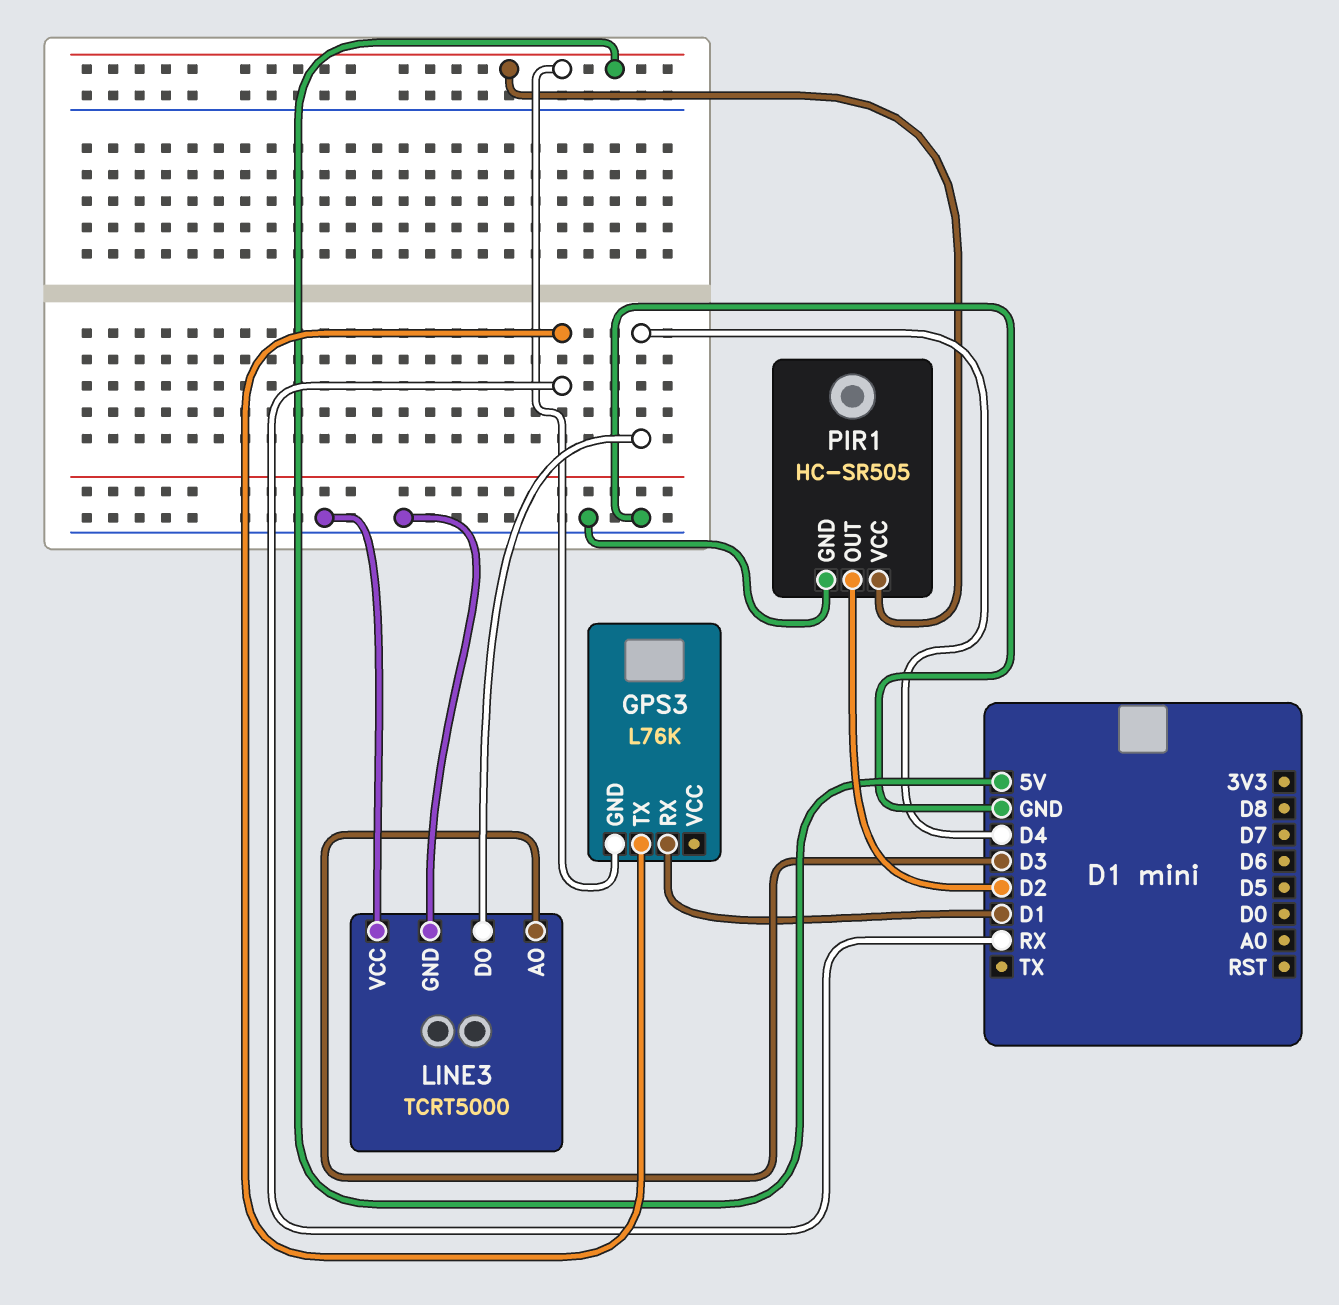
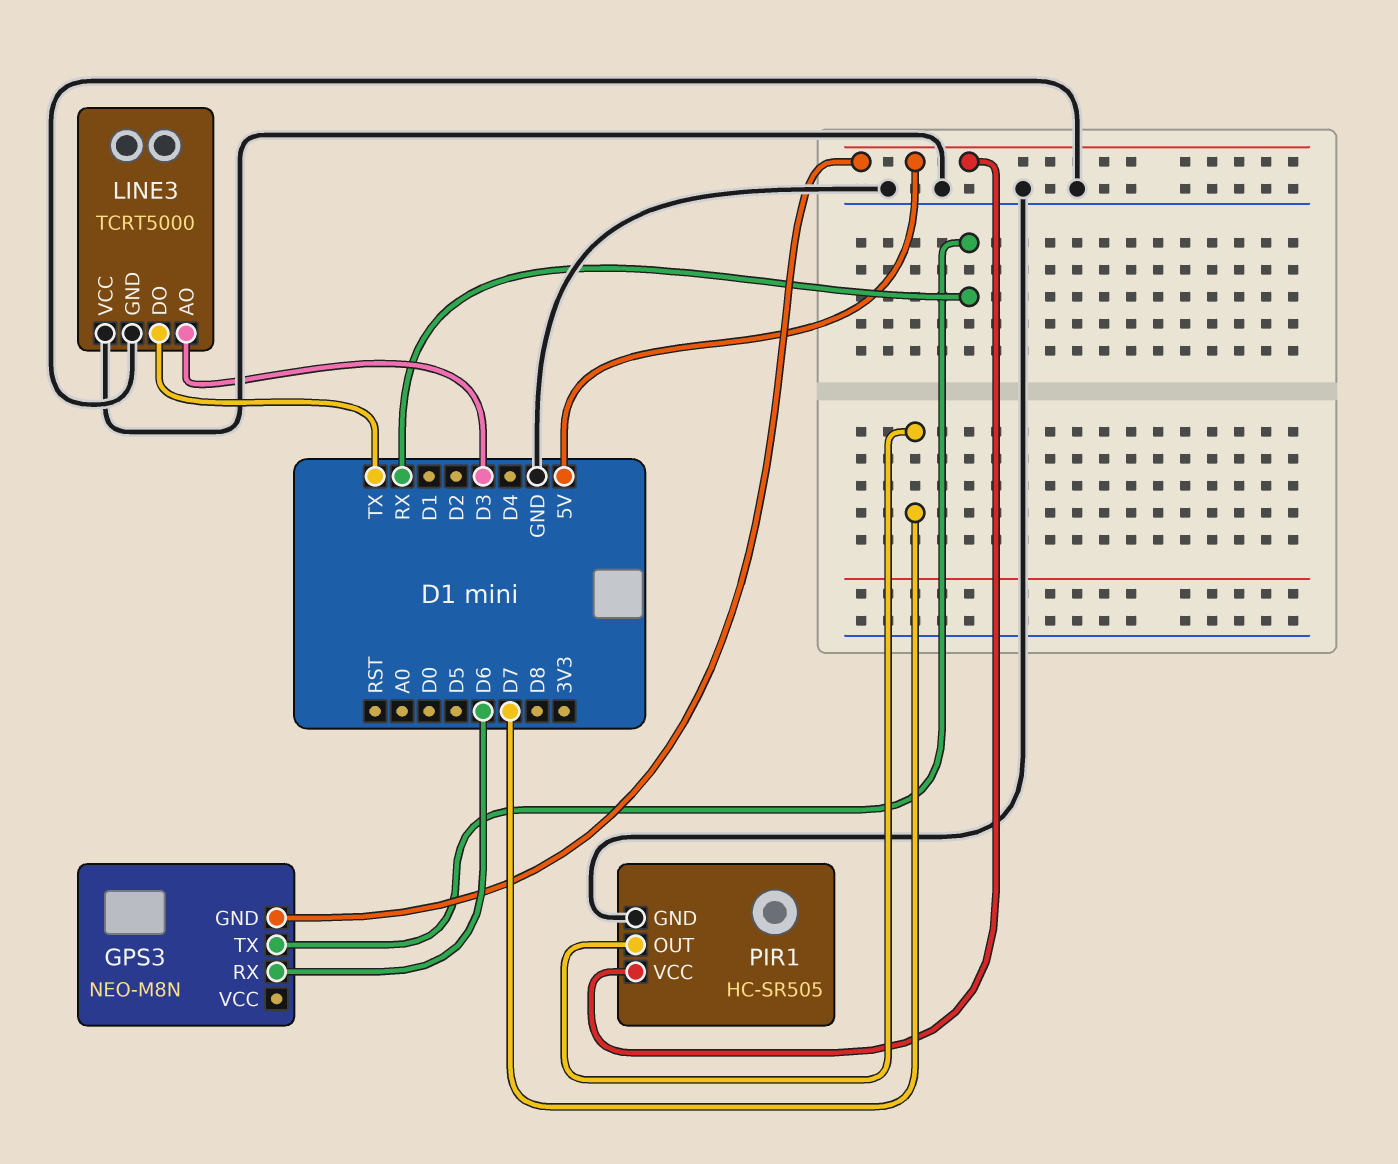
GPS3: L76K -> NEO-M8N
GPS3 pin RX: D1 -> D6
LINE3 pin DO: D4 -> TX
PIR1 pin OUT: D2 -> D7

